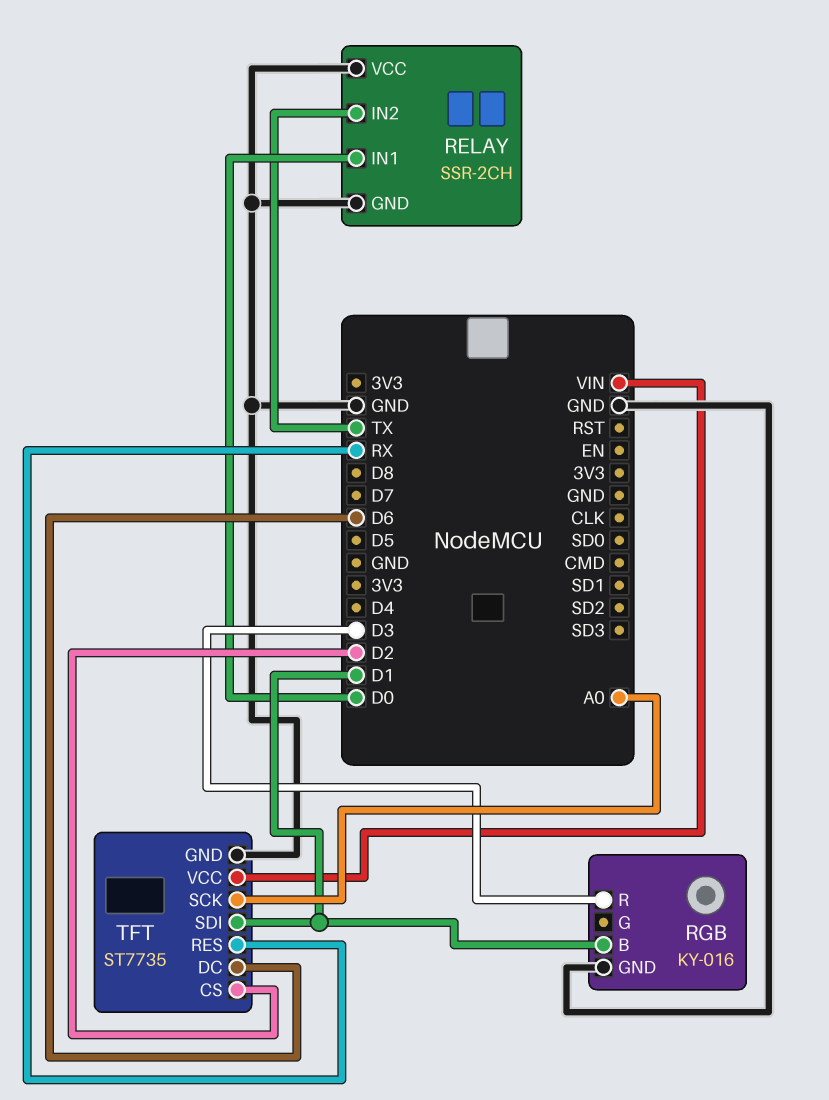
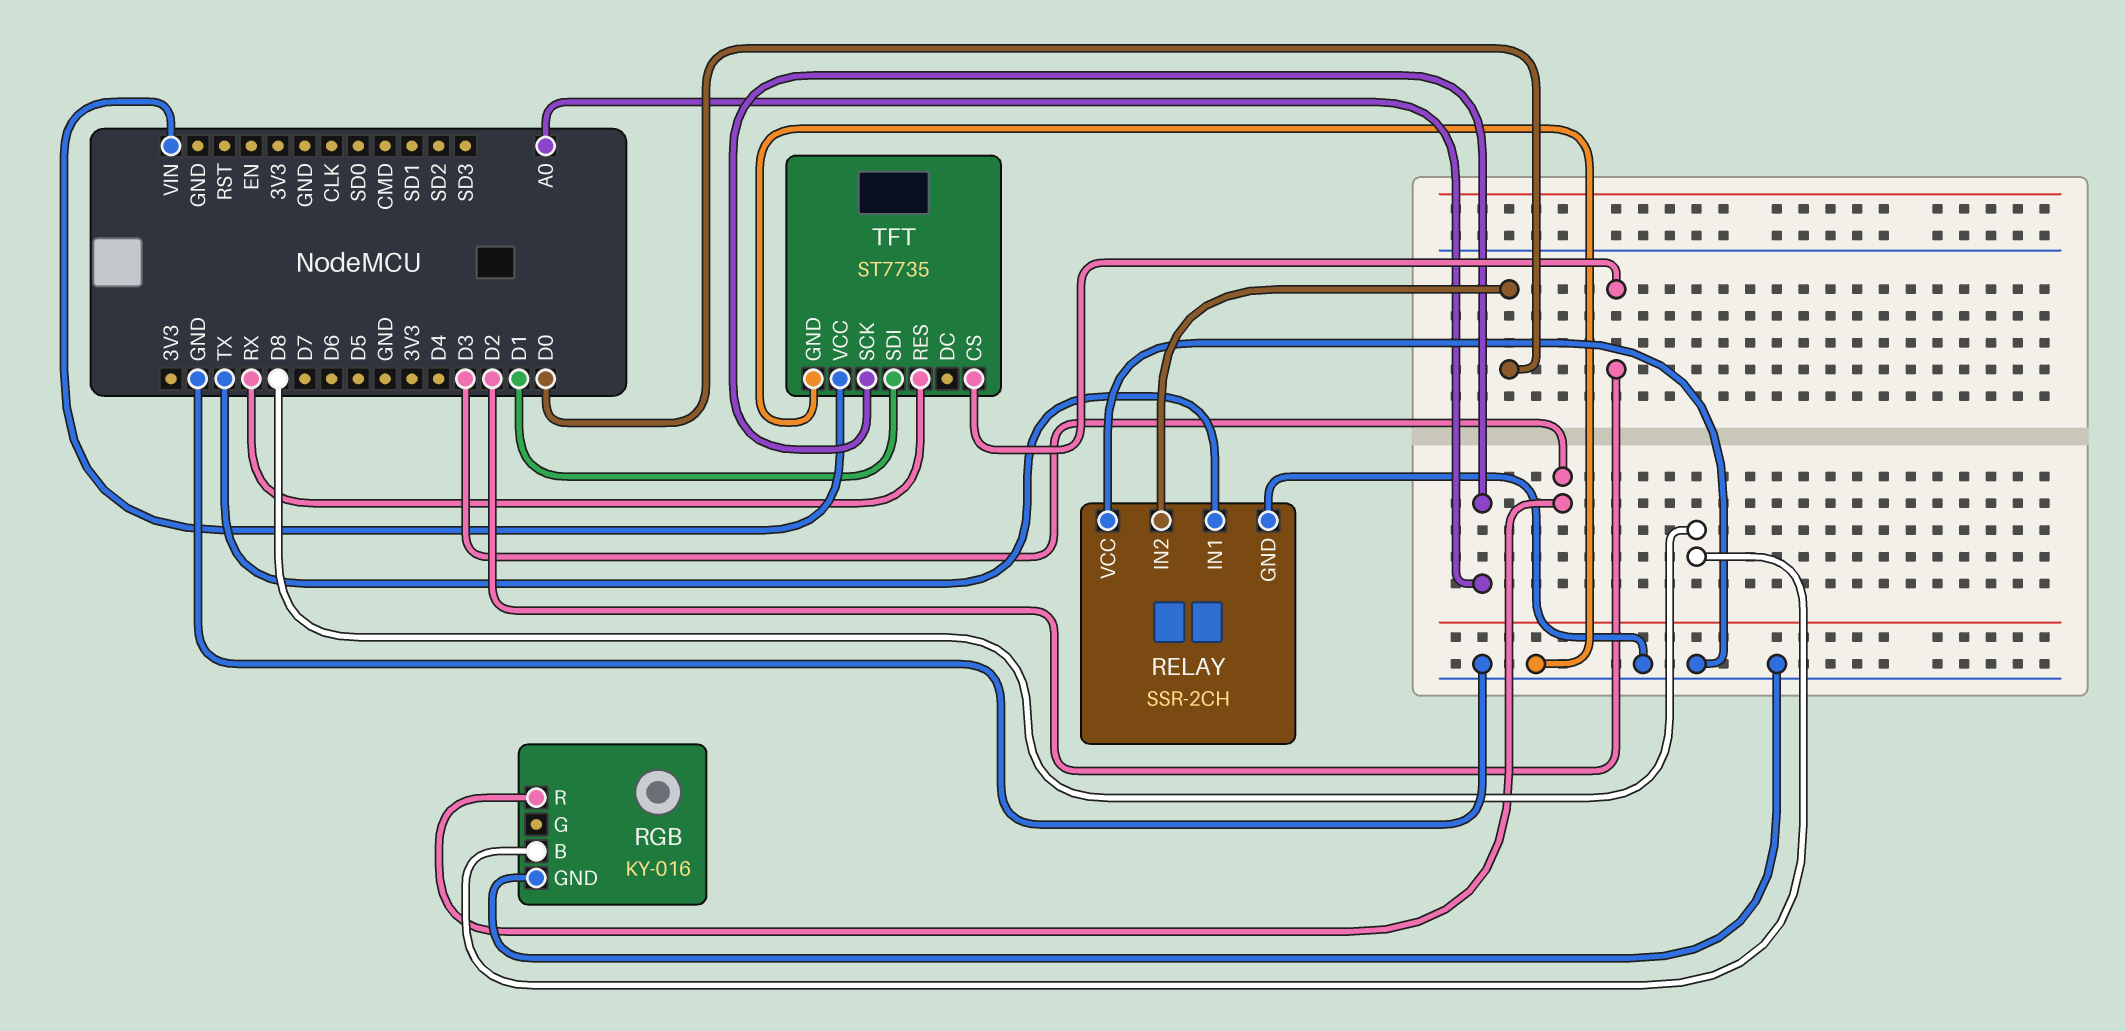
RELAY pin IN1: D0 -> TX
RELAY pin IN2: TX -> D0
RGB pin B: D1 -> D8
TFT pin DC: D6 -> none

